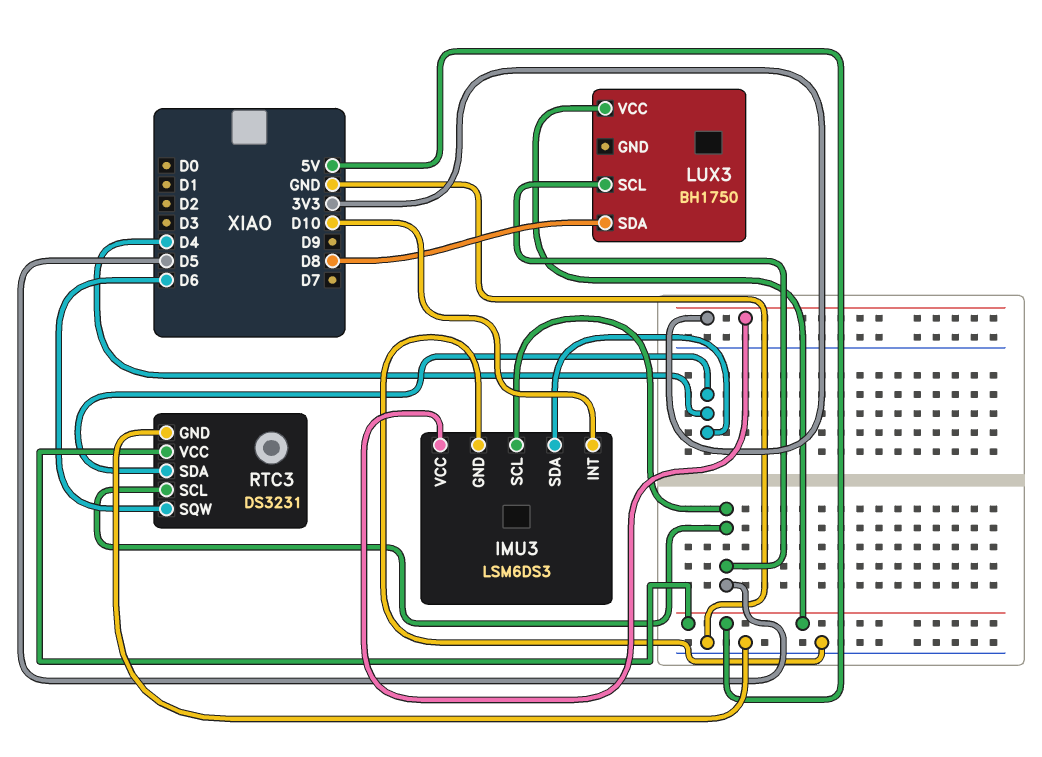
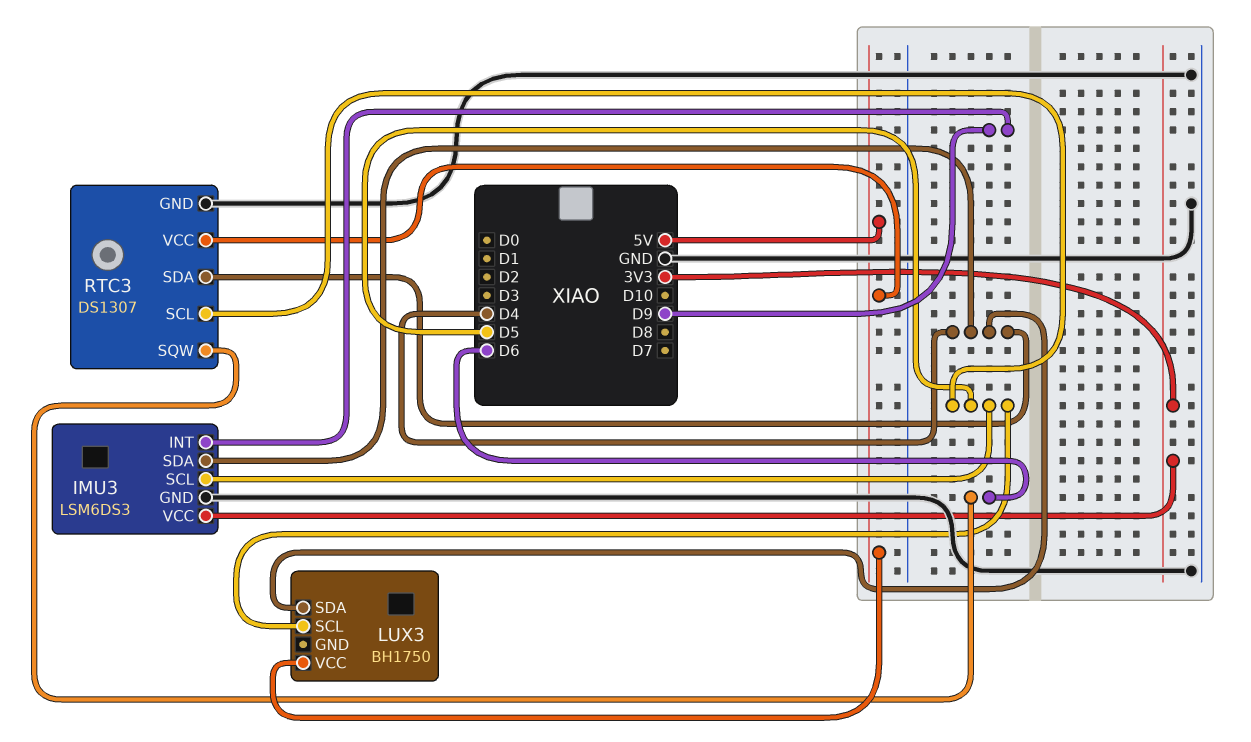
IMU3 pin INT: D10 -> D9
LUX3 pin SDA: D8 -> D4
RTC3: DS3231 -> DS1307

